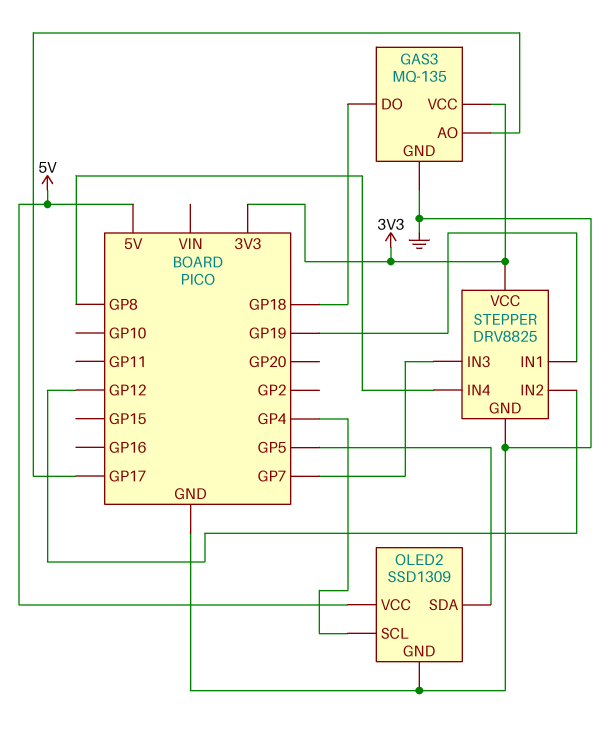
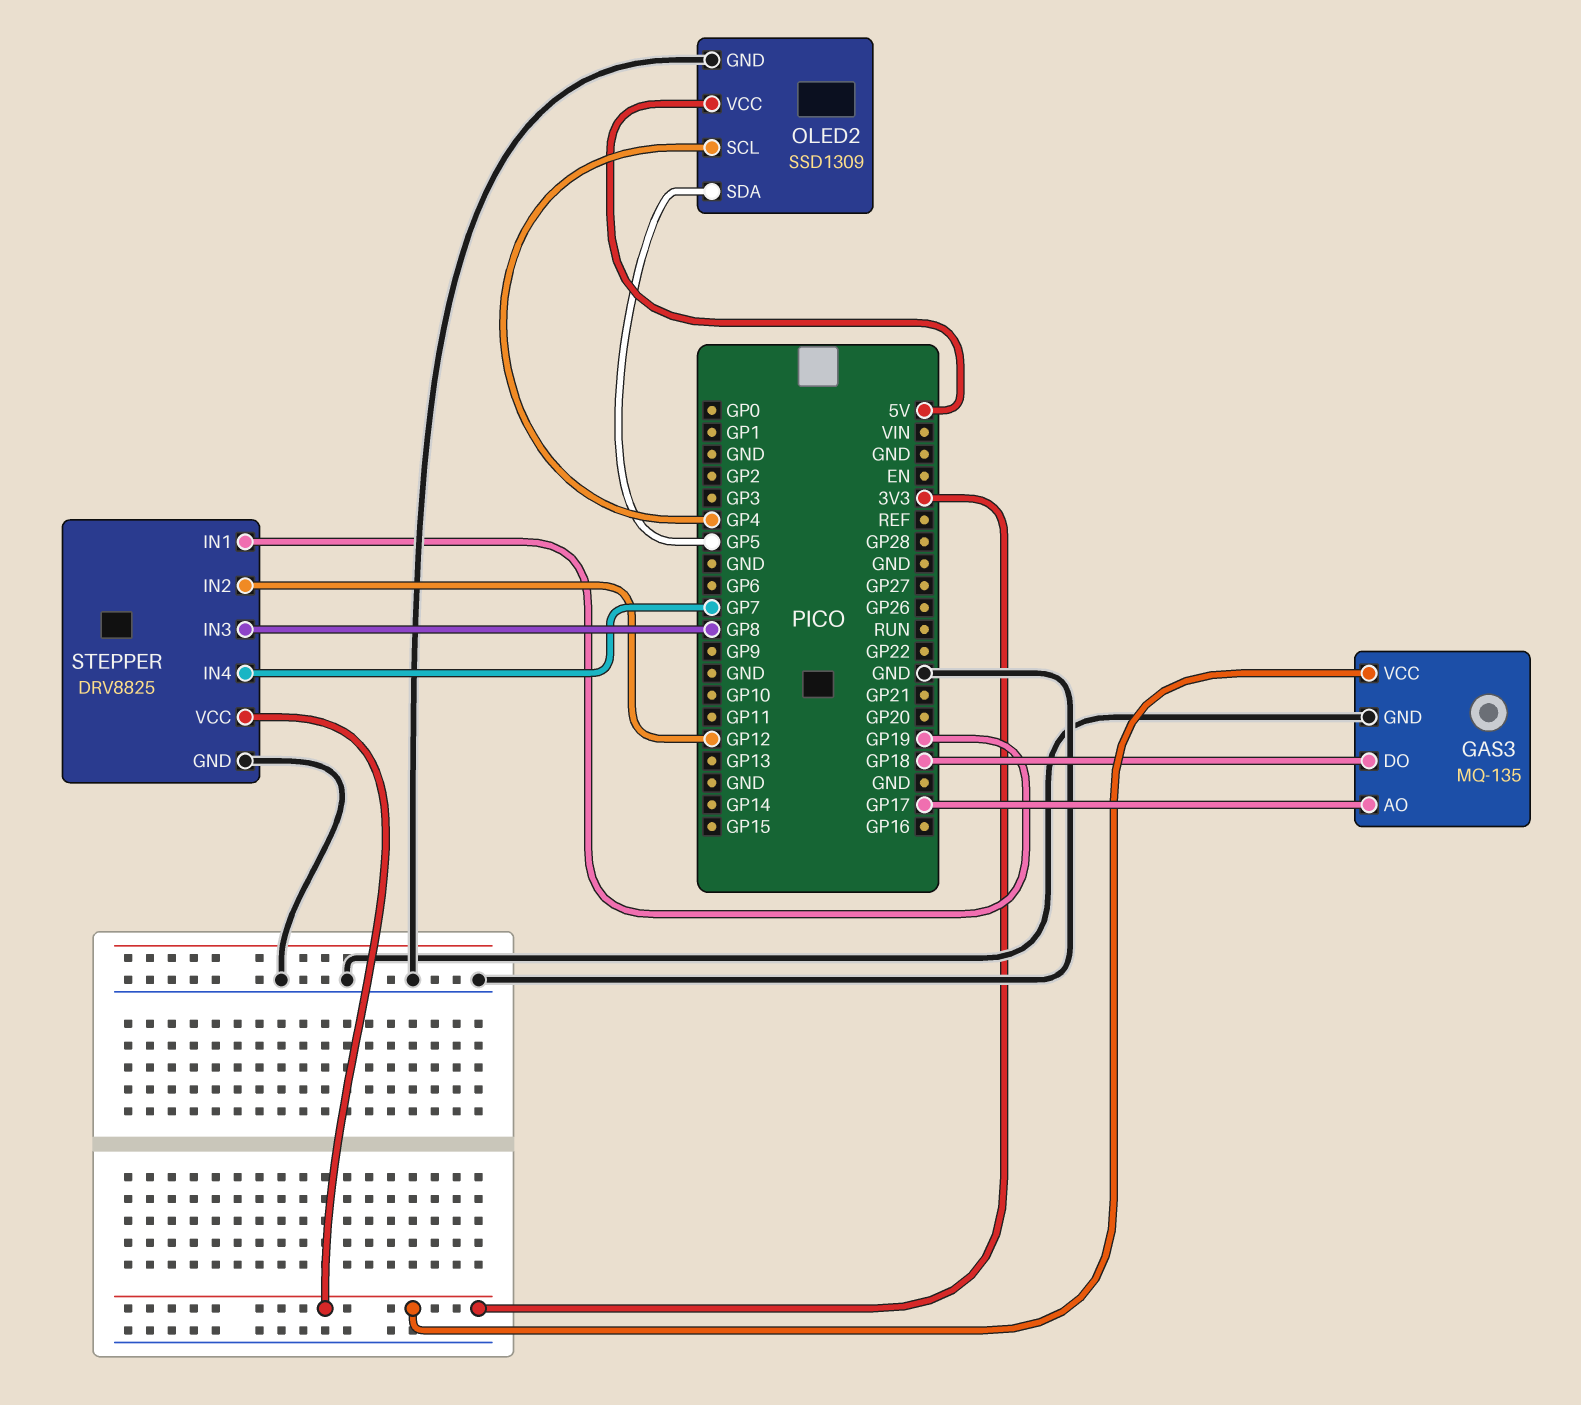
STEPPER pin IN3: GP7 -> GP8
STEPPER pin IN4: GP8 -> GP7

